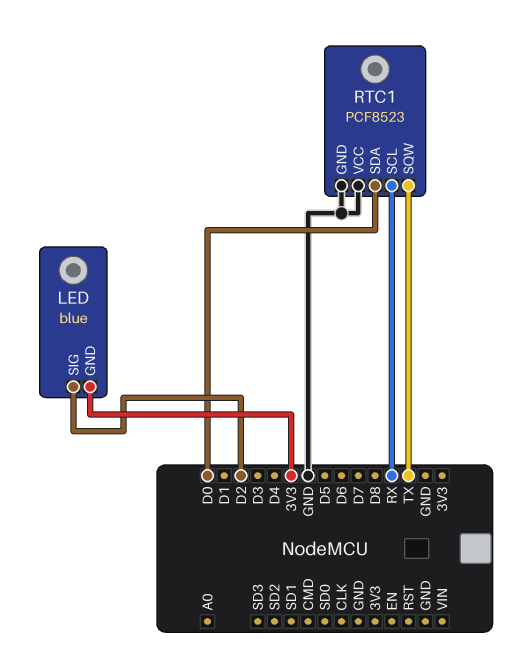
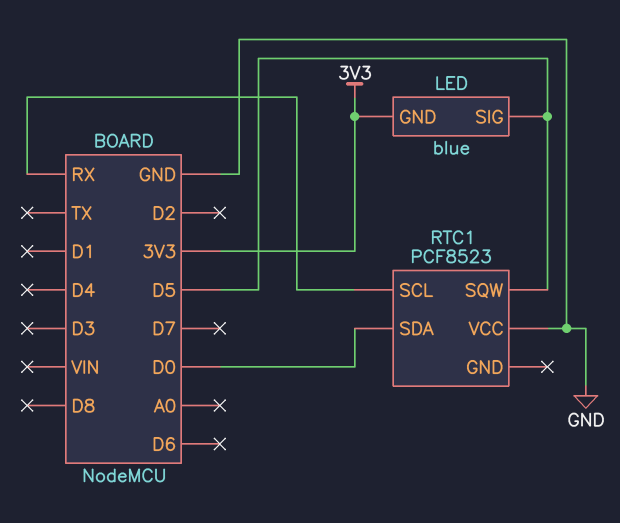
LED pin SIG: D2 -> D5
RTC1 pin GND: GND -> none
RTC1 pin SQW: TX -> D5

